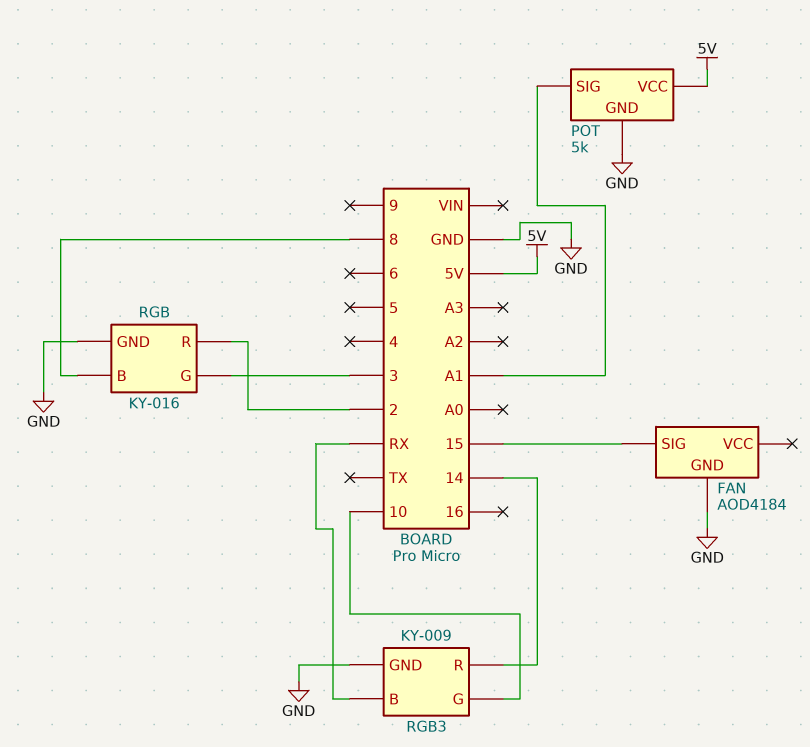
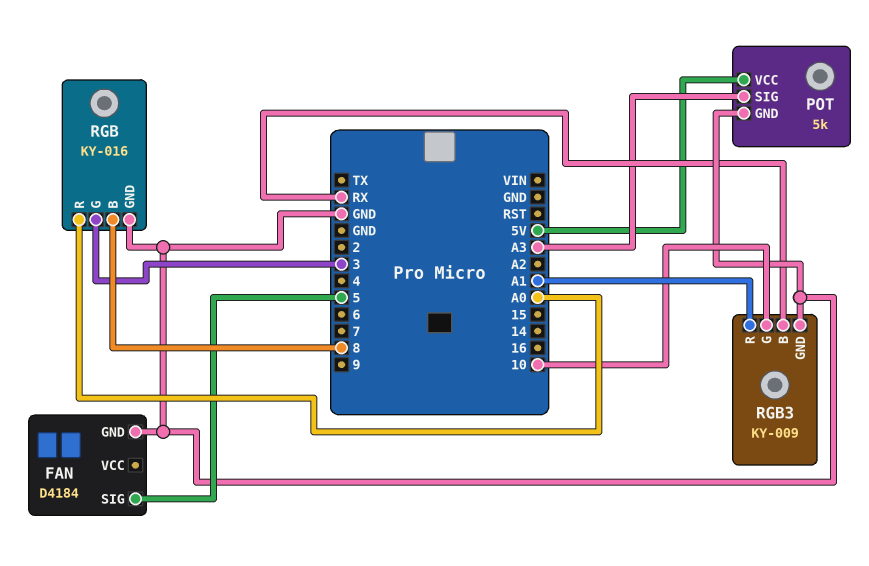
FAN: AOD4184 -> D4184
FAN pin SIG: 15 -> 5
POT pin SIG: A1 -> A3
RGB pin R: 2 -> A0
RGB3 pin R: 14 -> A1

